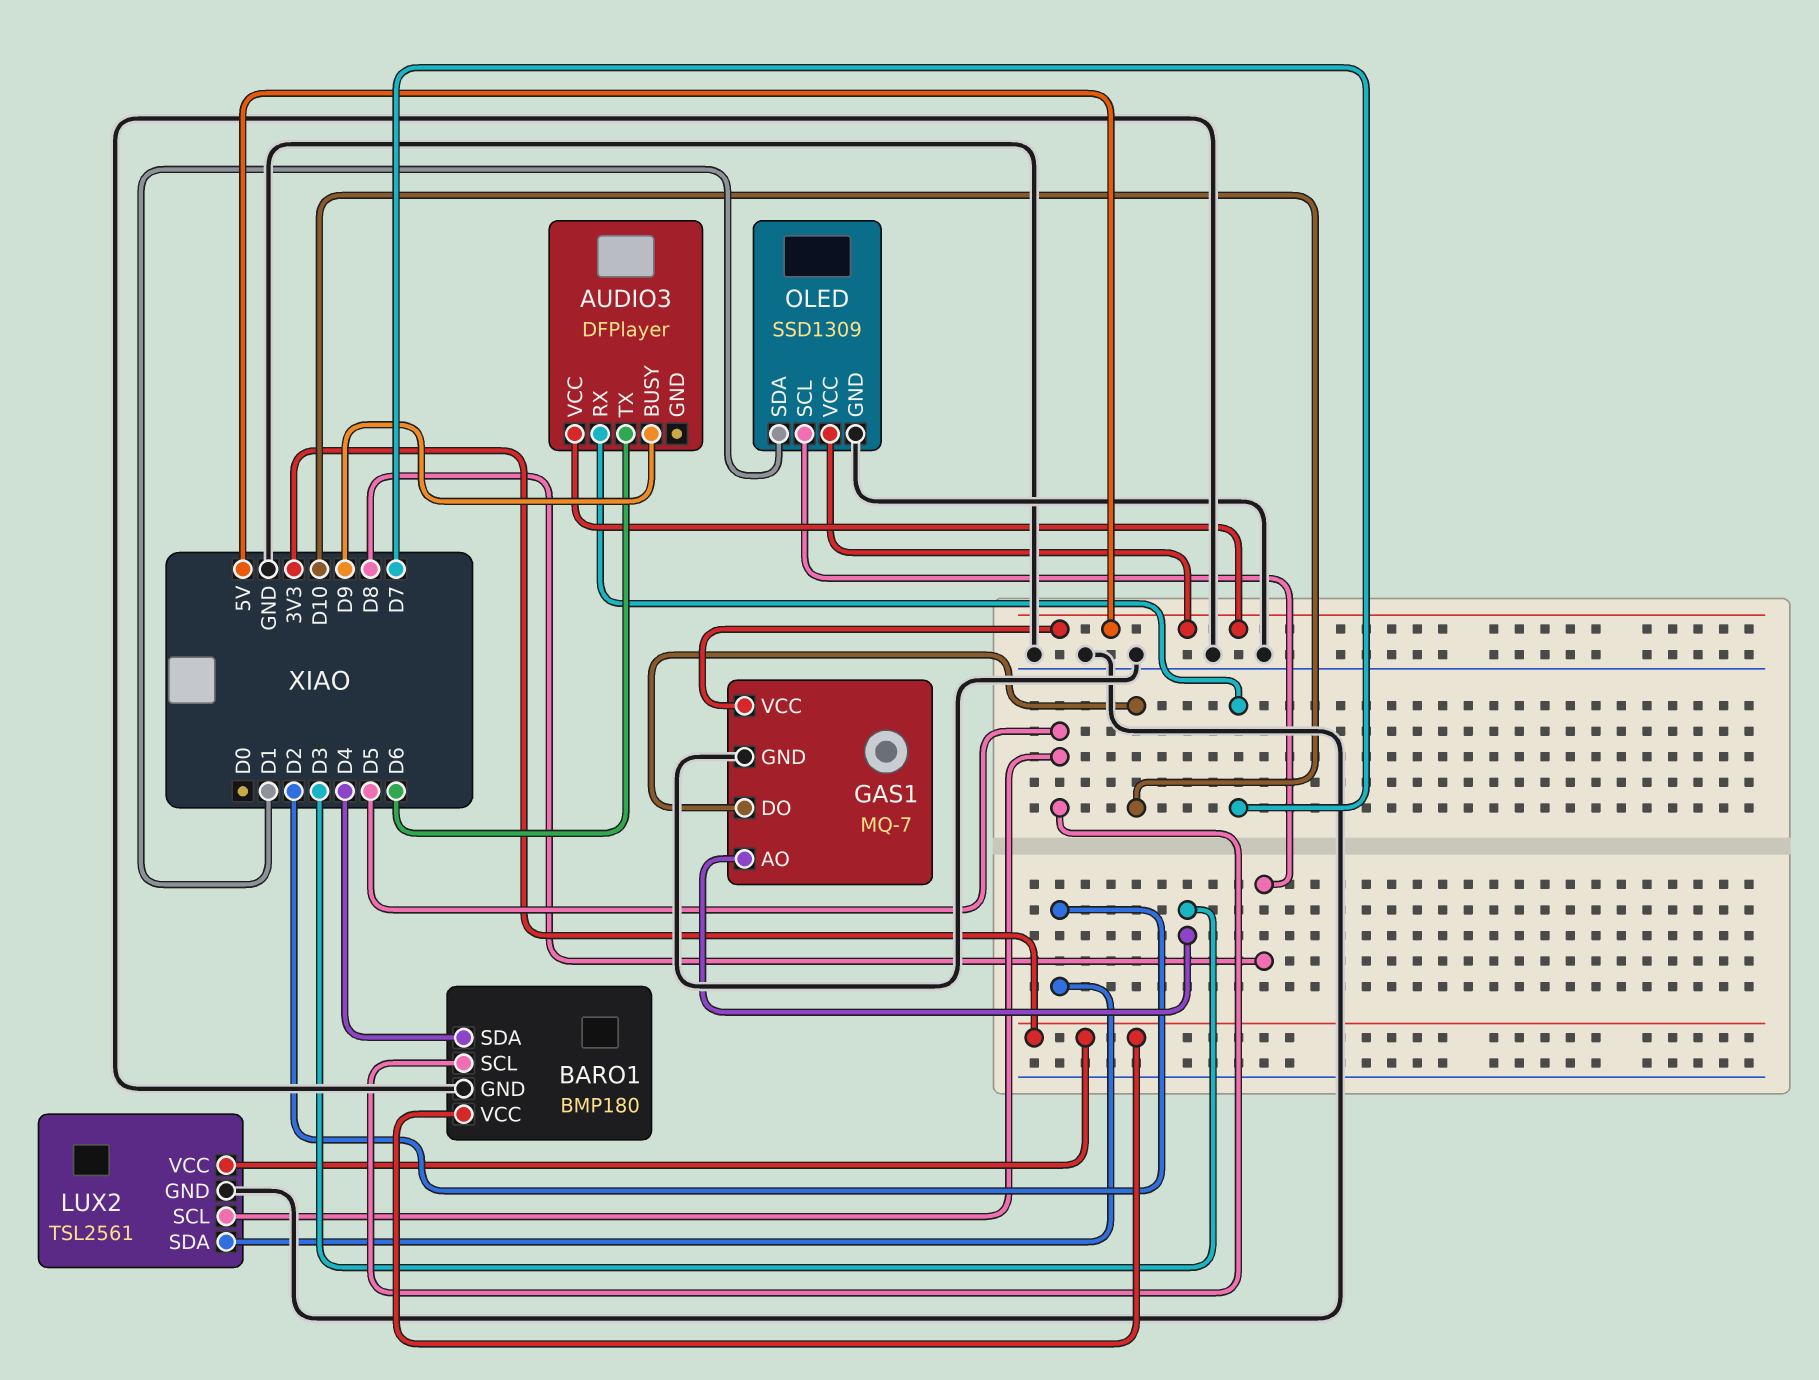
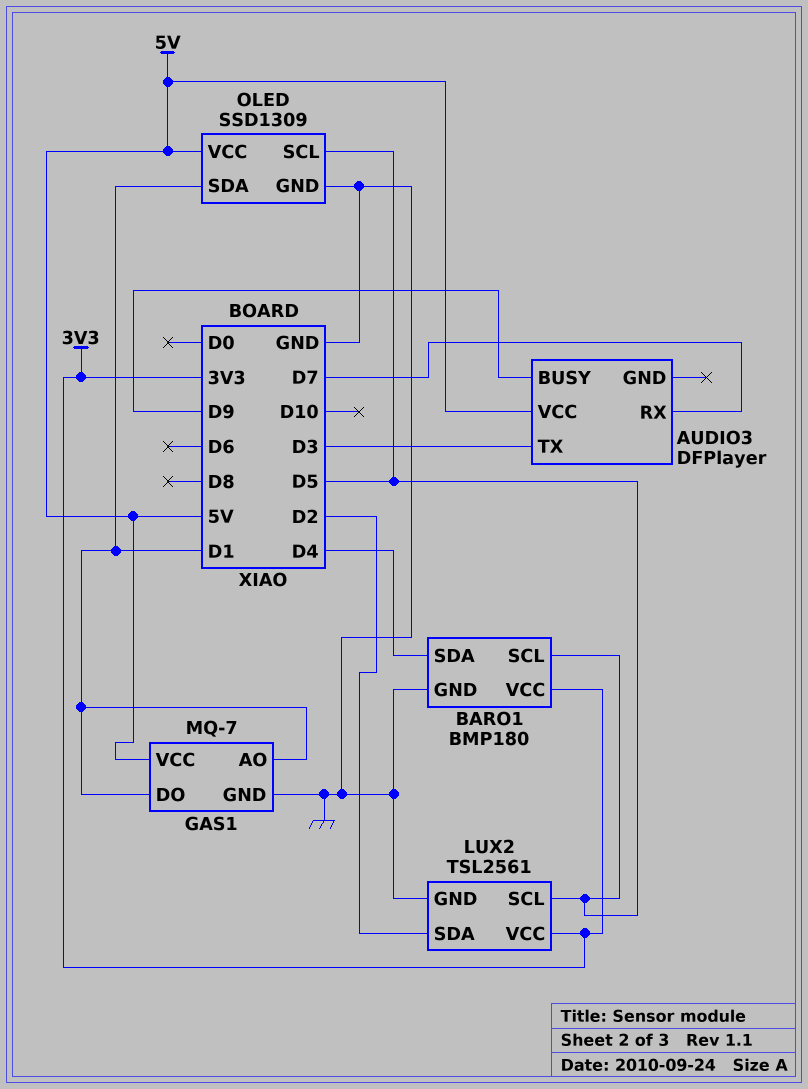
AUDIO3 pin TX: D6 -> D3
GAS1 pin AO: D3 -> D1
GAS1 pin DO: D10 -> D1
OLED pin SCL: D8 -> D5

